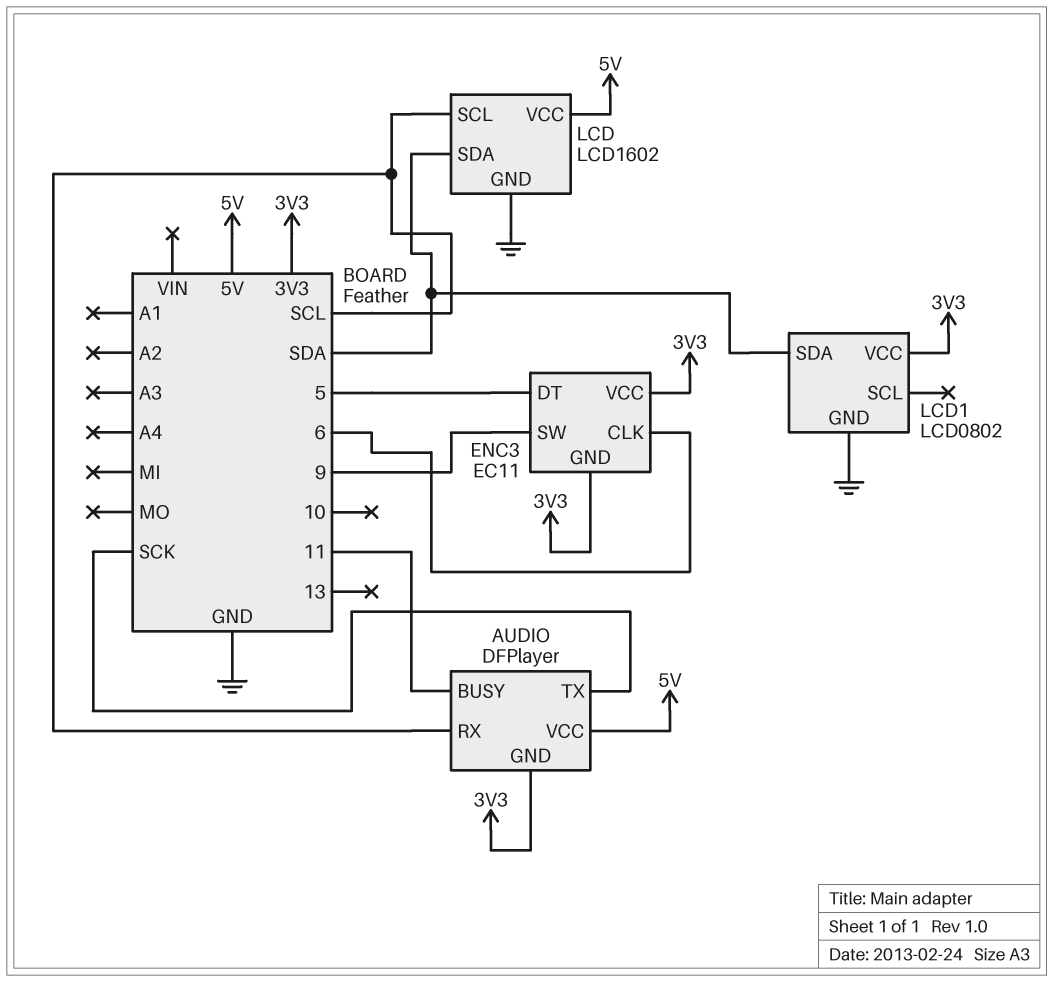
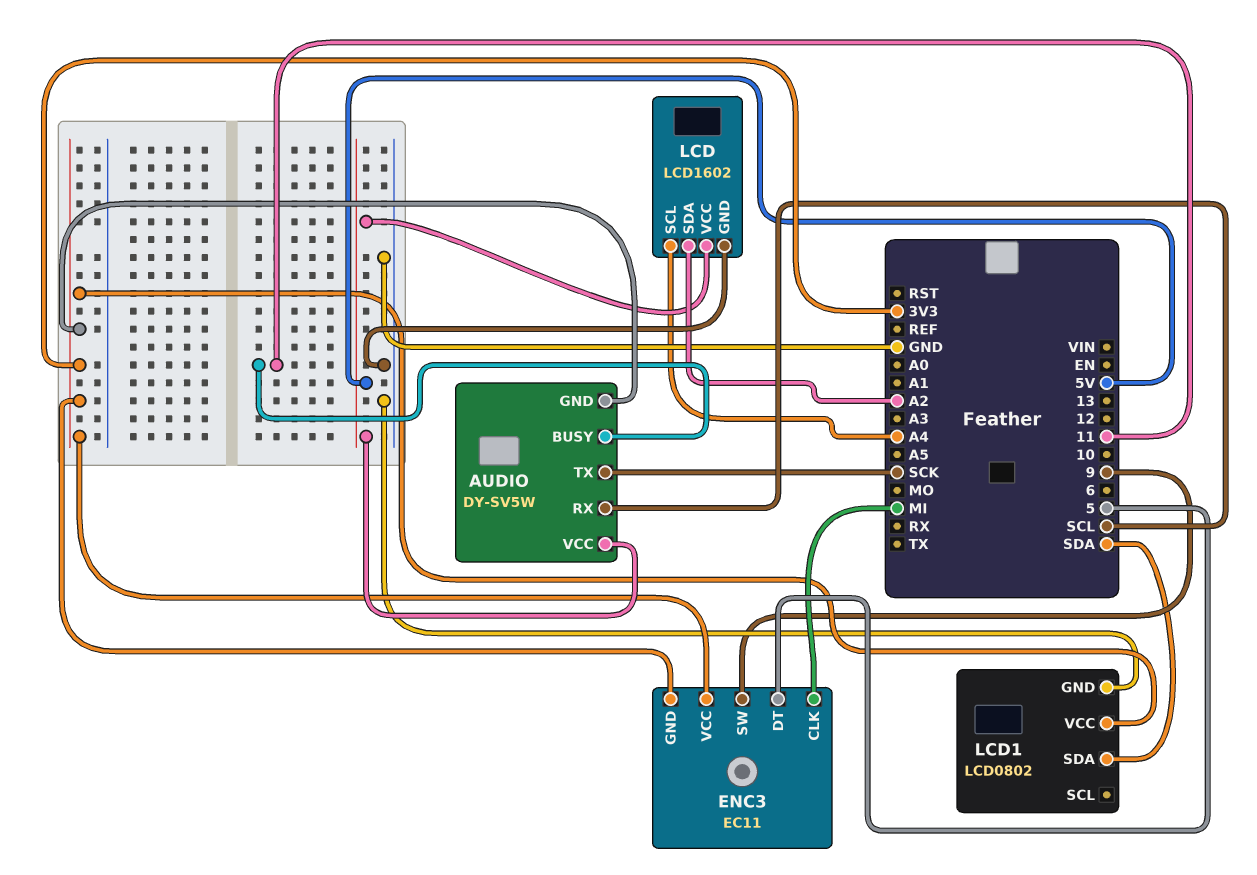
AUDIO: DFPlayer -> DY-SV5W
ENC3 pin CLK: 6 -> MI
LCD pin SCL: SCL -> A4
LCD pin SDA: SDA -> A2

